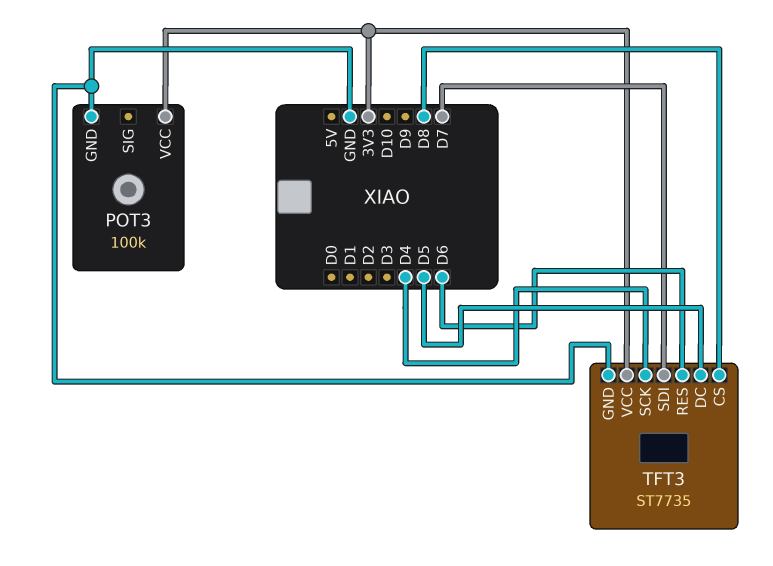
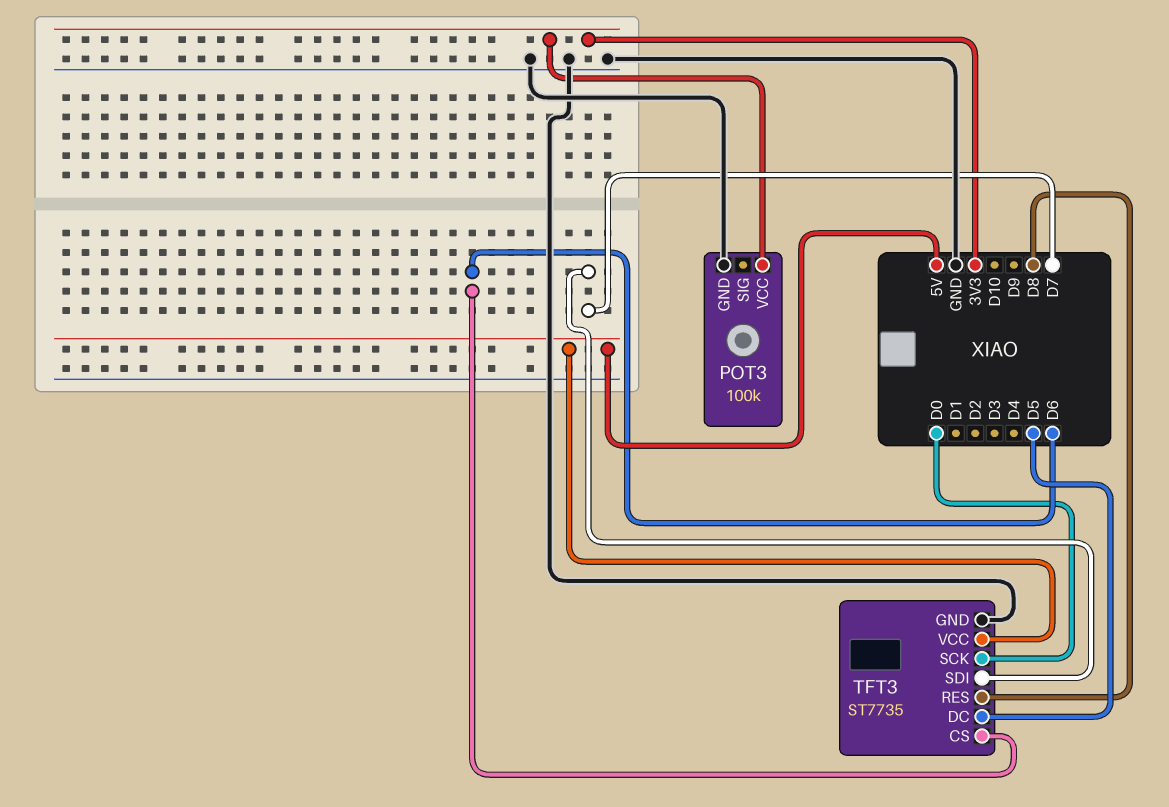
TFT3 pin CS: D8 -> D6
TFT3 pin RES: D6 -> D8
TFT3 pin SCK: D4 -> D0
TFT3 pin VCC: 3V3 -> 5V

